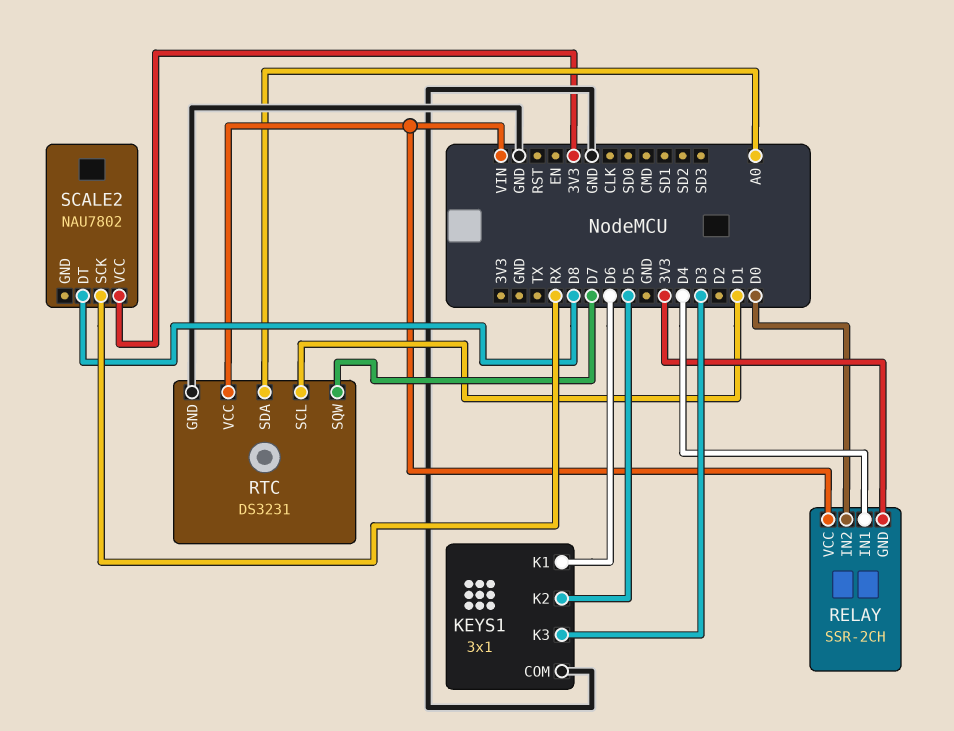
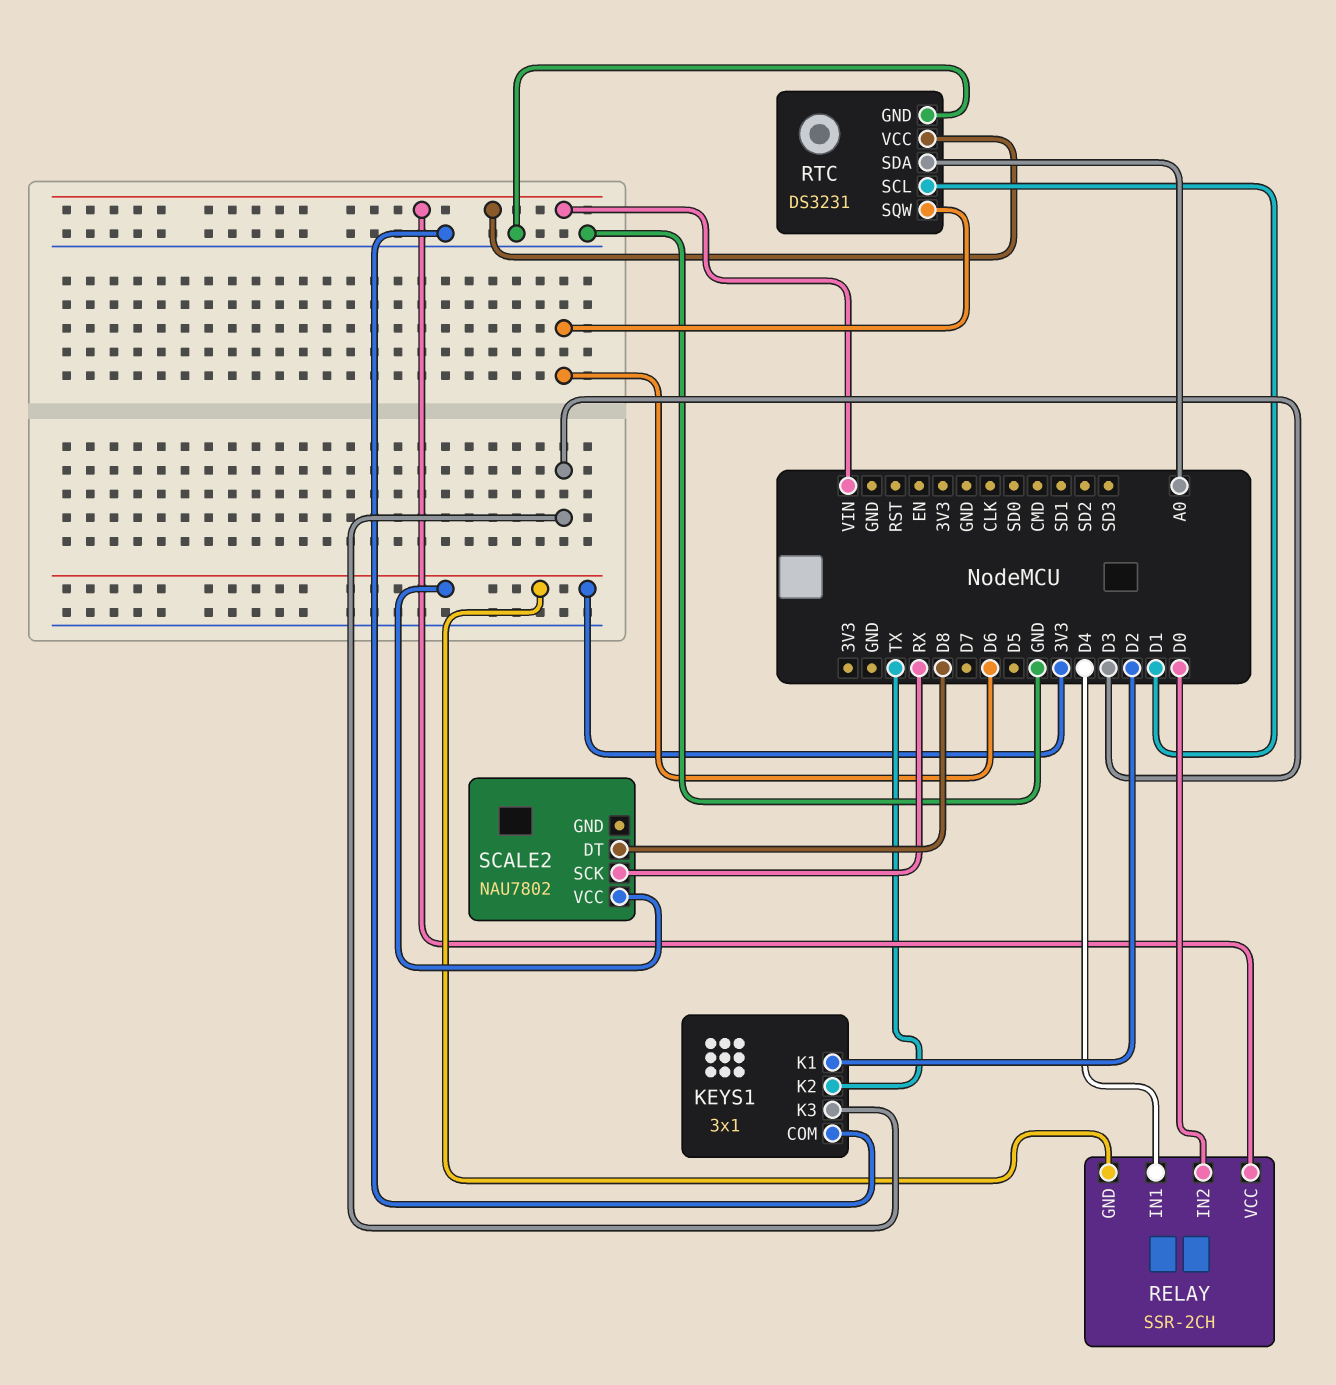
KEYS1 pin K1: D6 -> D2
KEYS1 pin K2: D5 -> TX
RTC pin SQW: D7 -> D6

